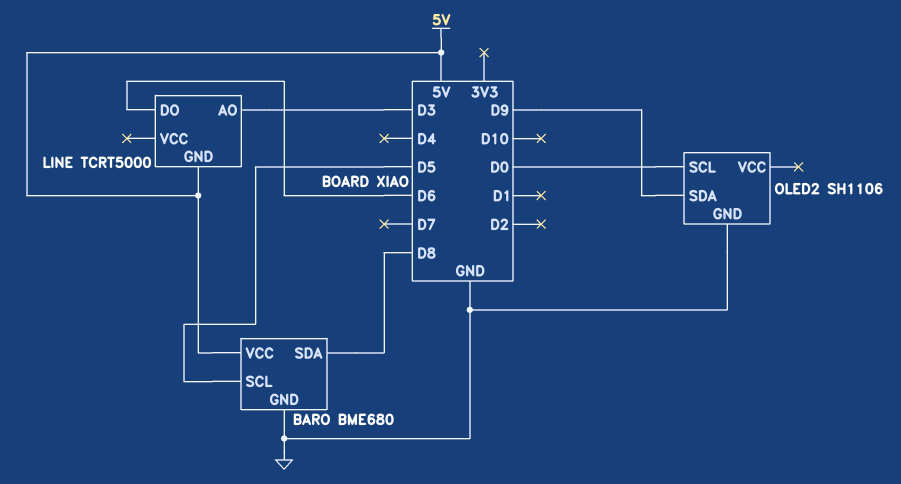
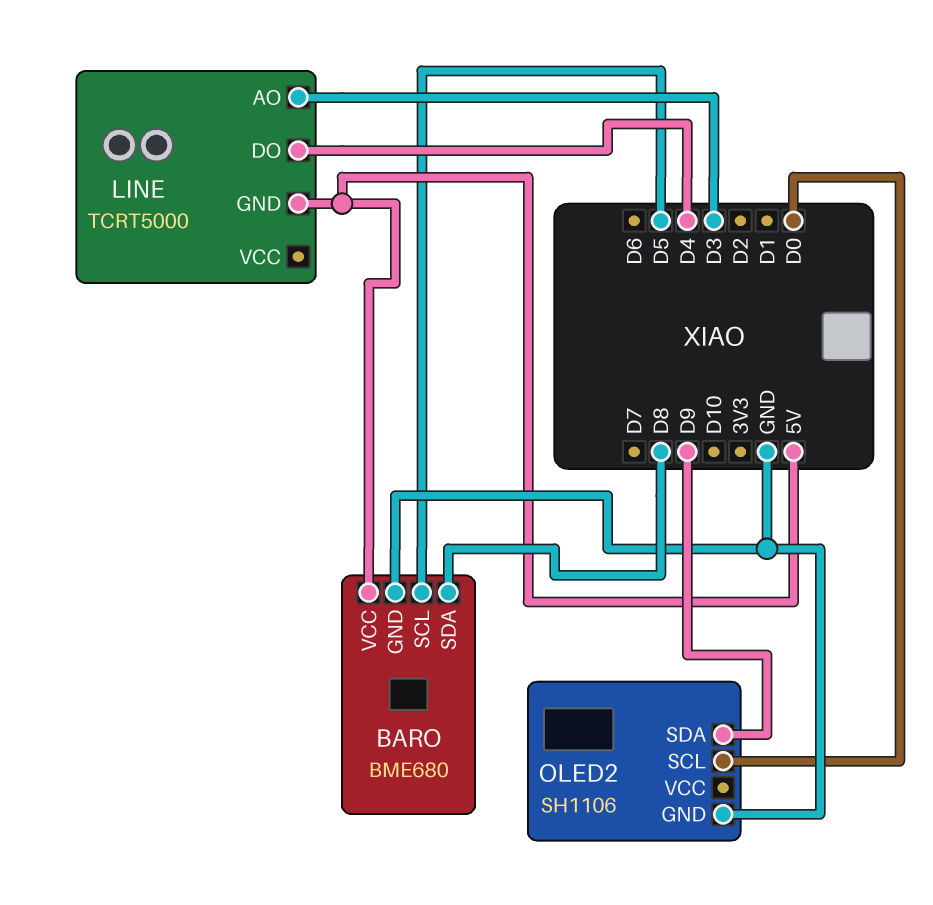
LINE pin DO: D6 -> D4

